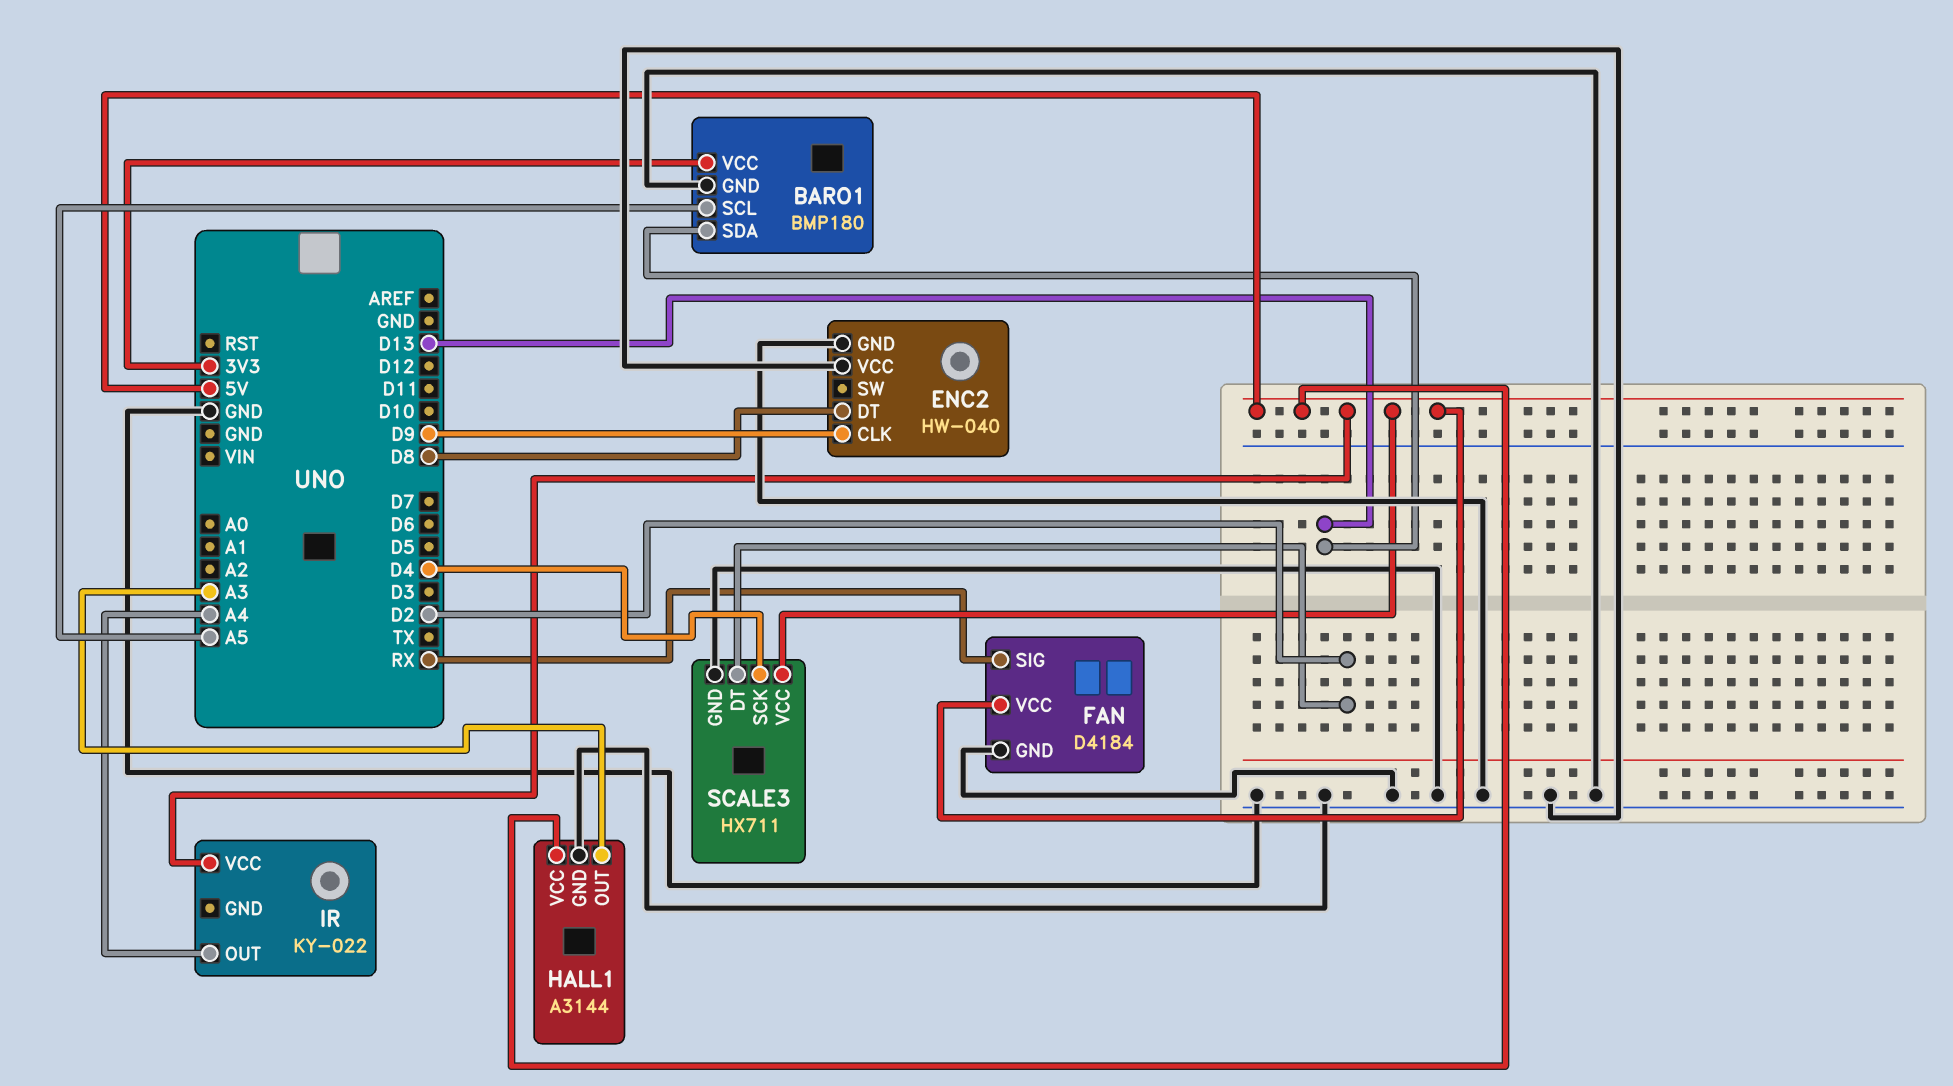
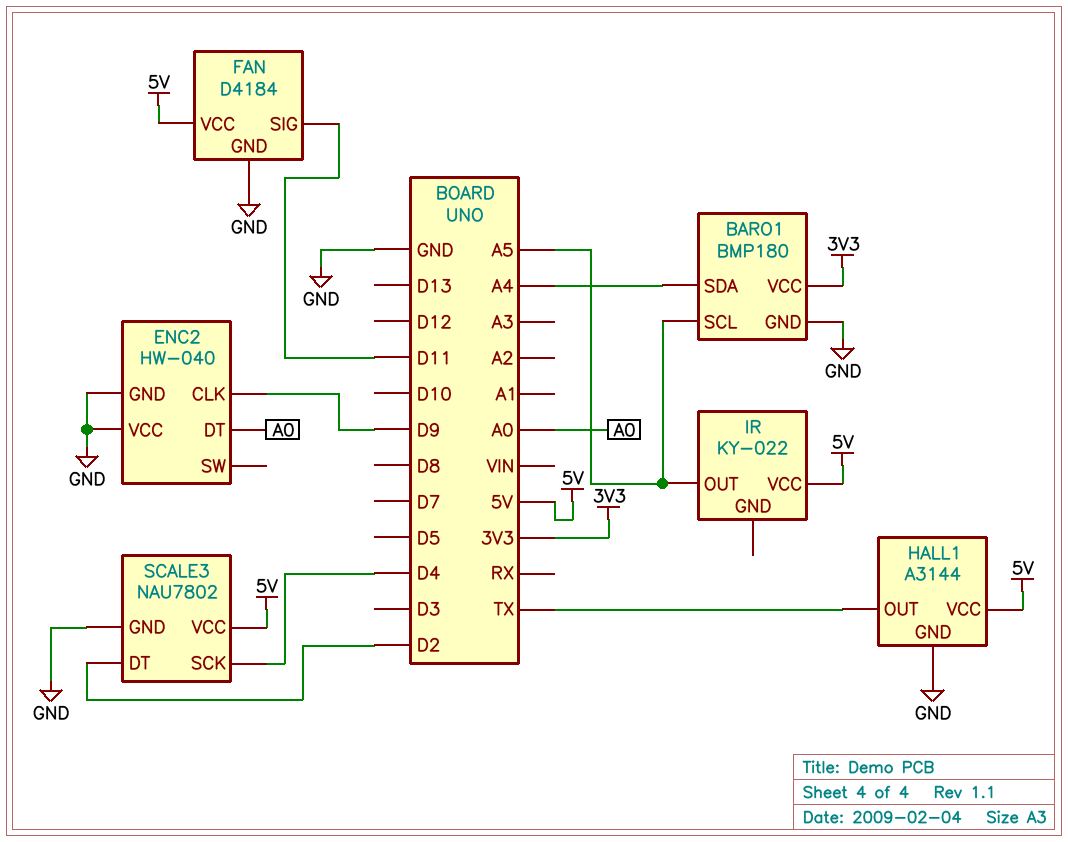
BARO1 pin SDA: D13 -> A4
ENC2 pin DT: D8 -> A0
FAN pin SIG: RX -> D11
HALL1 pin OUT: A3 -> TX
IR pin OUT: A4 -> A5
SCALE3: HX711 -> NAU7802

